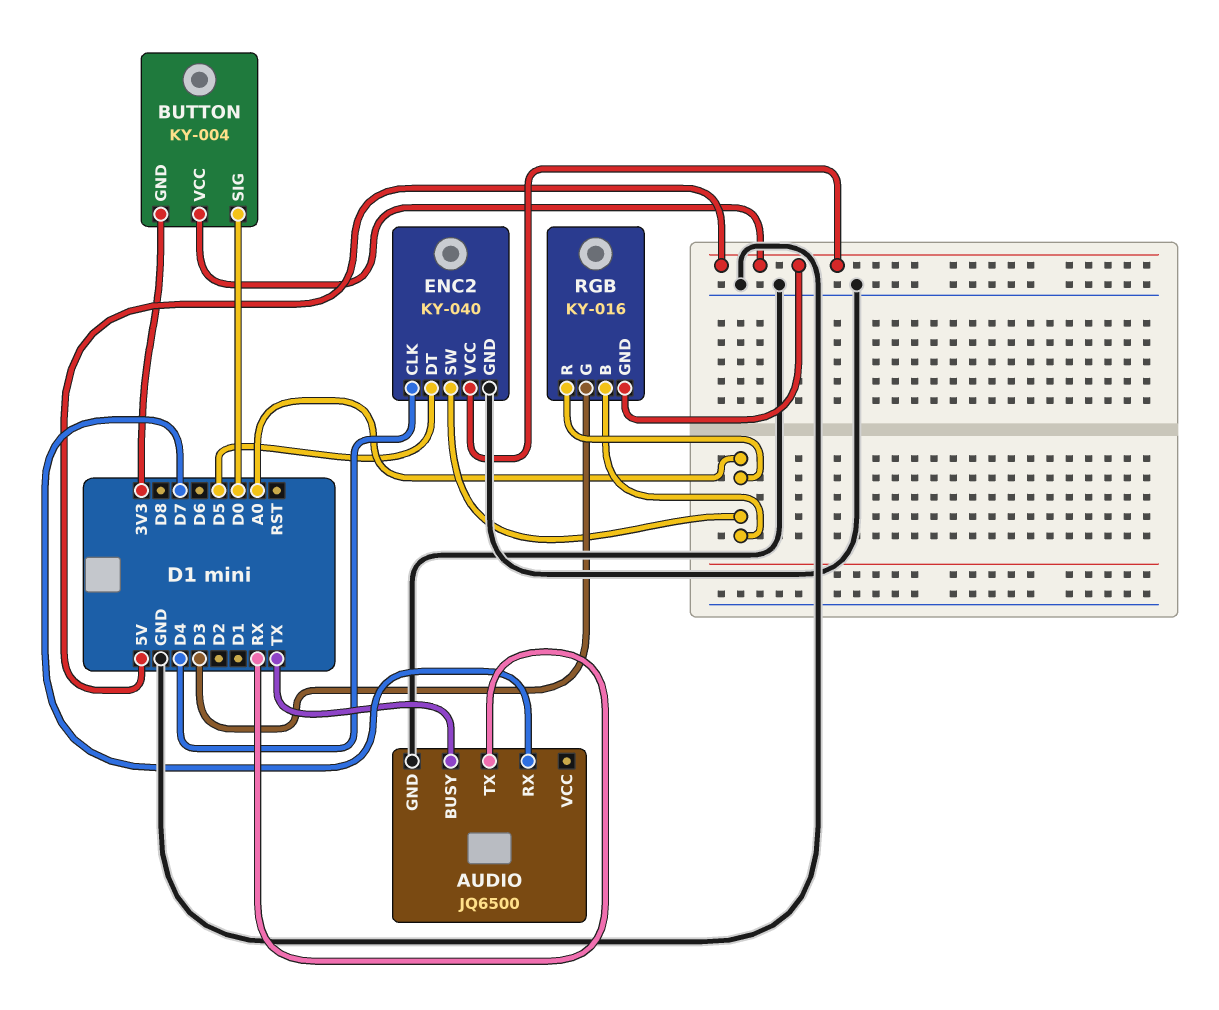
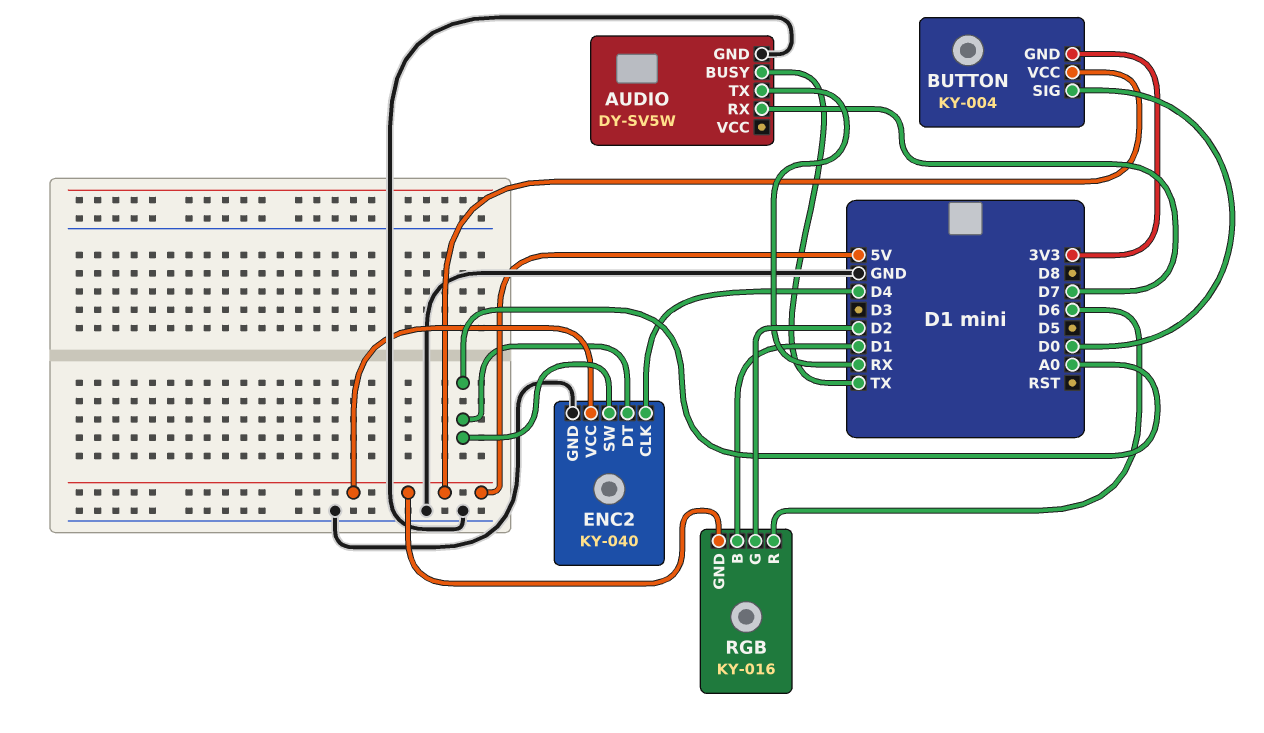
AUDIO: JQ6500 -> DY-SV5W
ENC2 pin DT: D5 -> A0
RGB pin B: A0 -> D1
RGB pin G: D3 -> D2
RGB pin R: A0 -> D6

